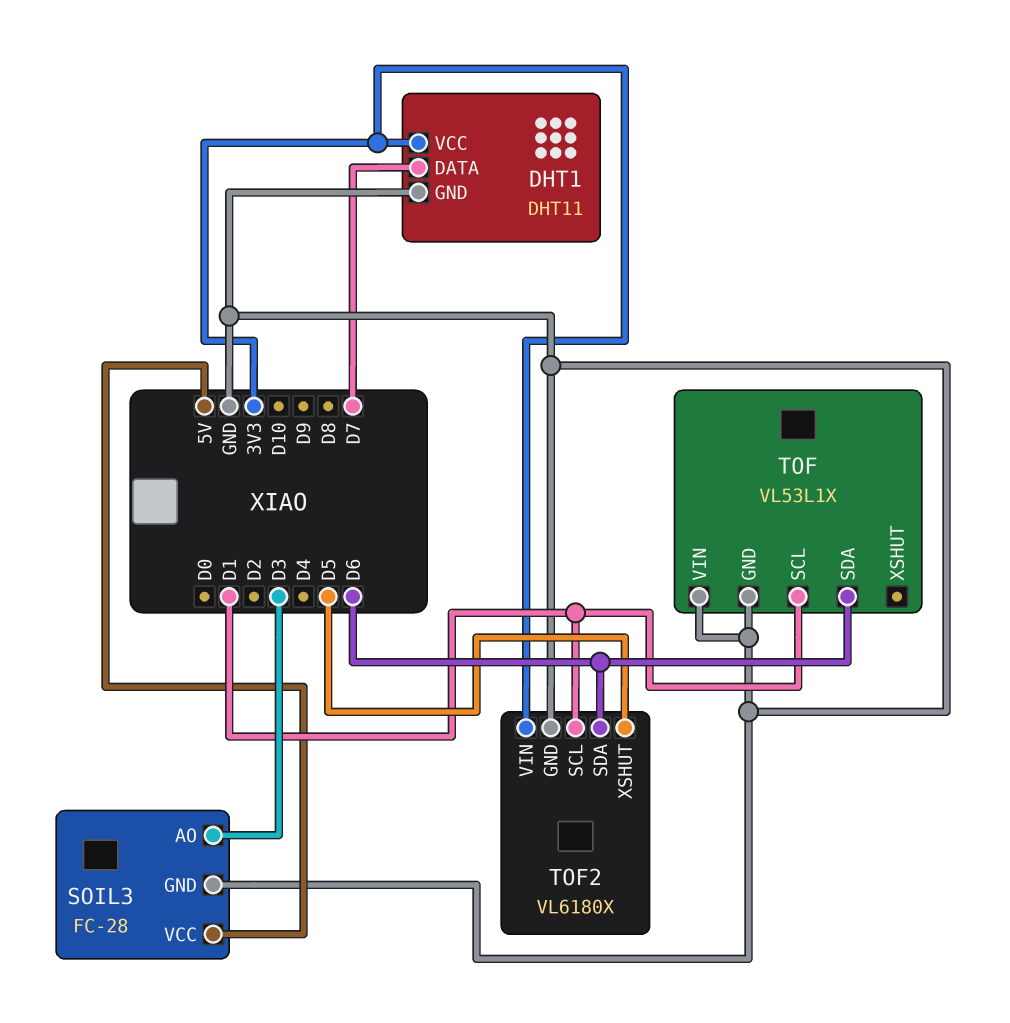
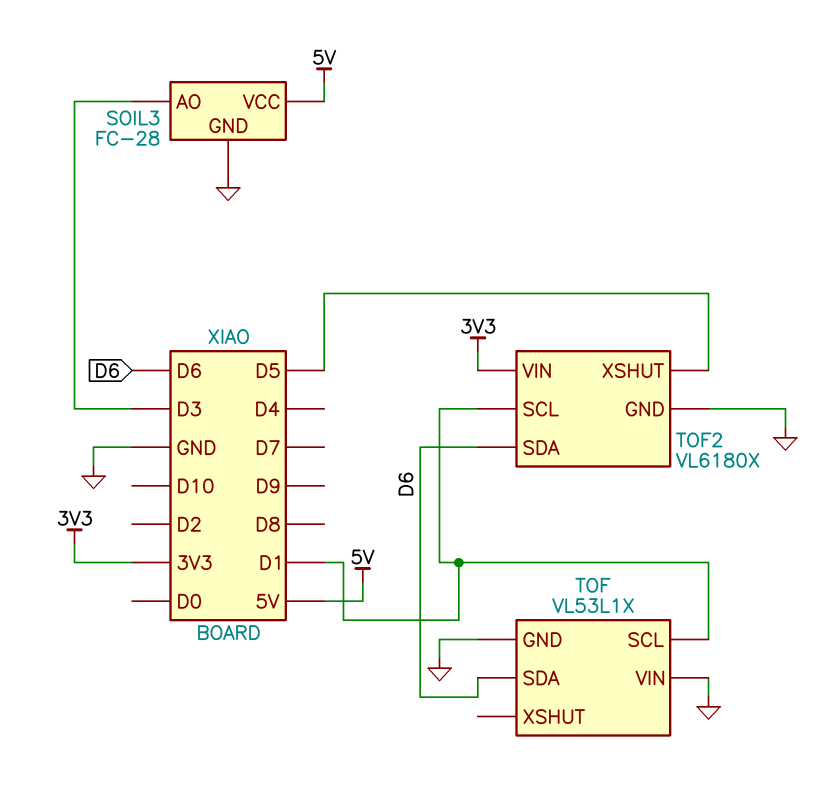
DHT1: DHT11 -> none
DHT1 pin DATA: D7 -> none
DHT1 pin GND: GND -> none
DHT1 pin VCC: 3V3 -> none

